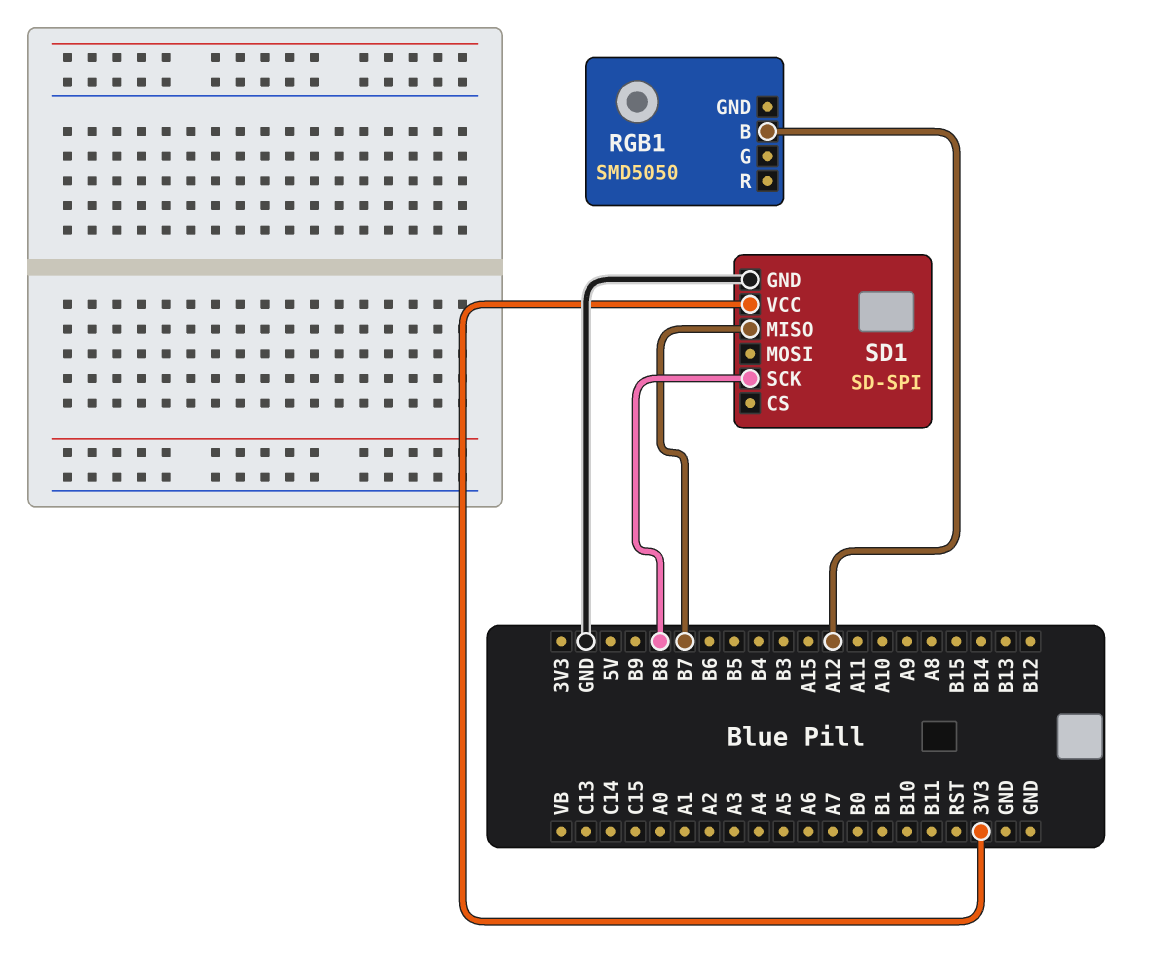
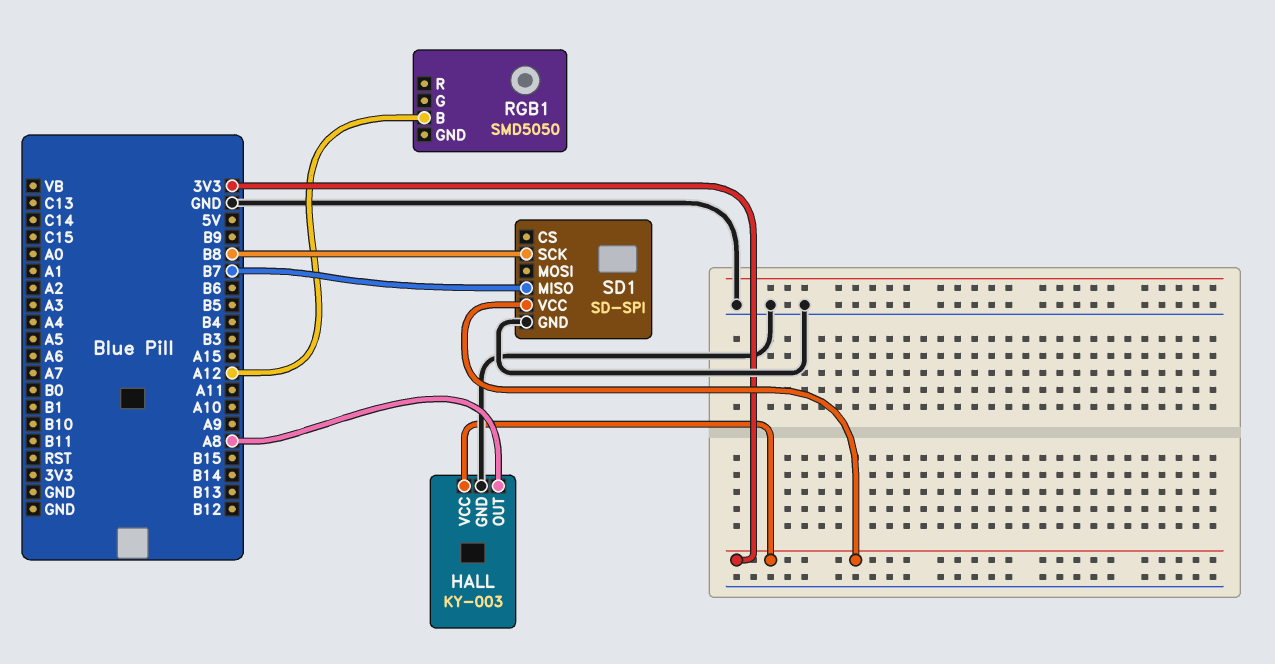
HALL: none -> KY-003
HALL pin GND: none -> GND
HALL pin OUT: none -> A8
HALL pin VCC: none -> 3V3

